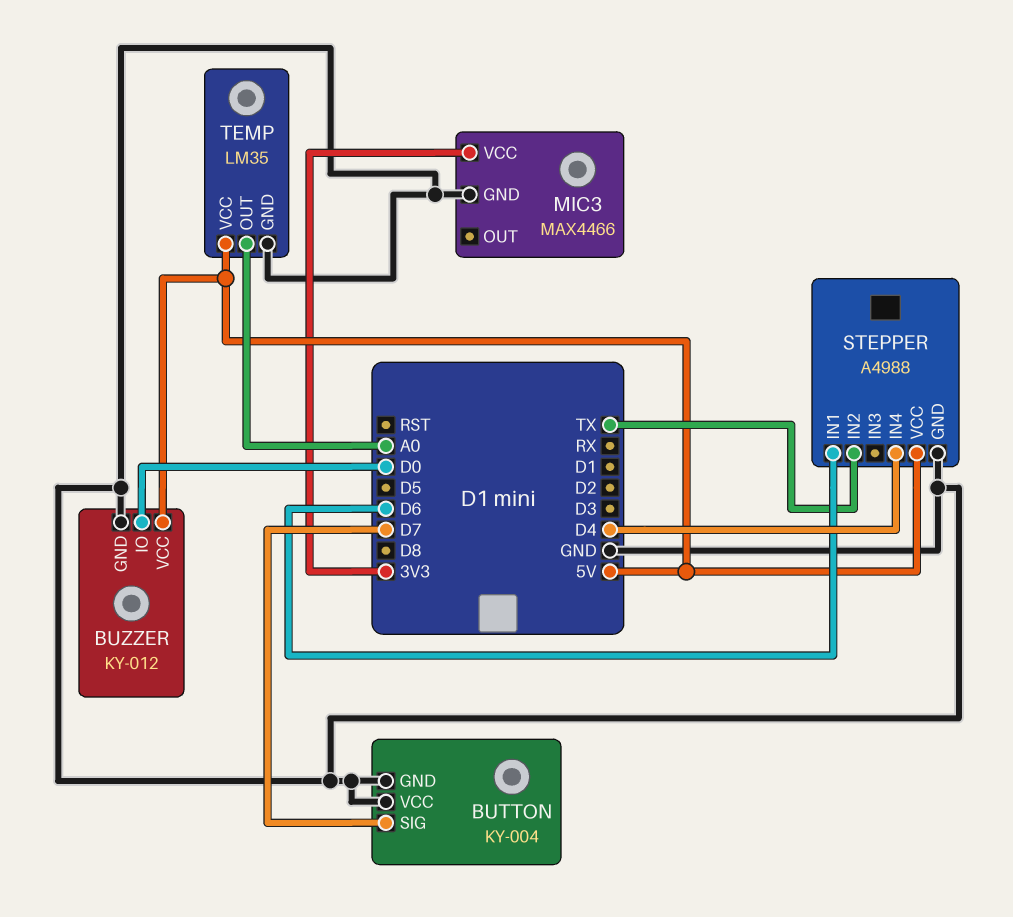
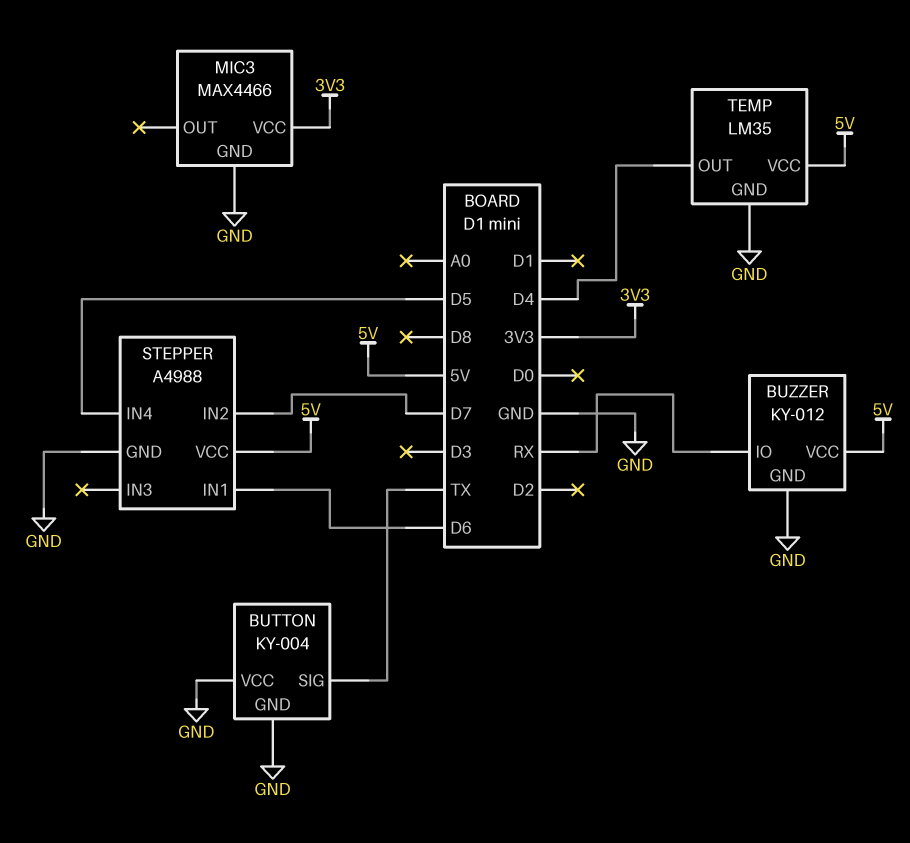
BUTTON pin SIG: D7 -> TX
BUZZER pin IO: D0 -> RX
STEPPER pin IN2: TX -> D7
STEPPER pin IN4: D4 -> D5
TEMP pin OUT: A0 -> D4

